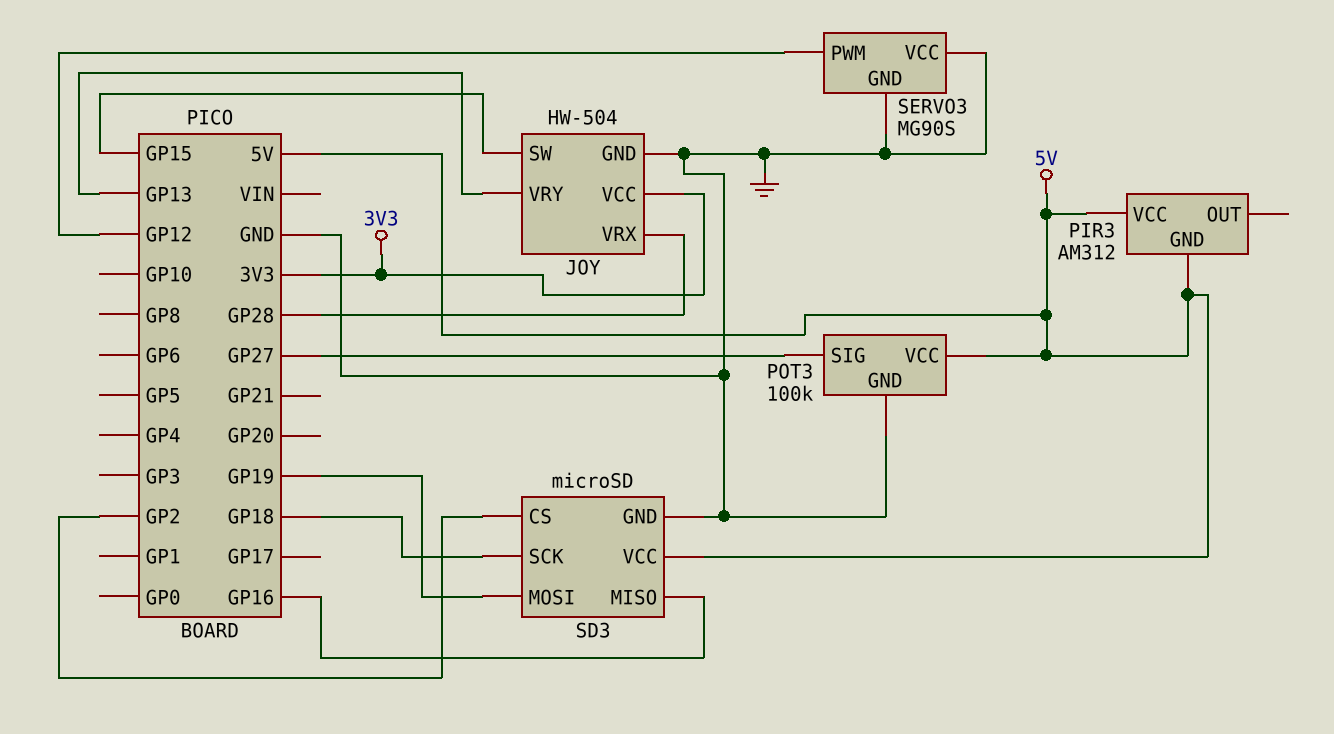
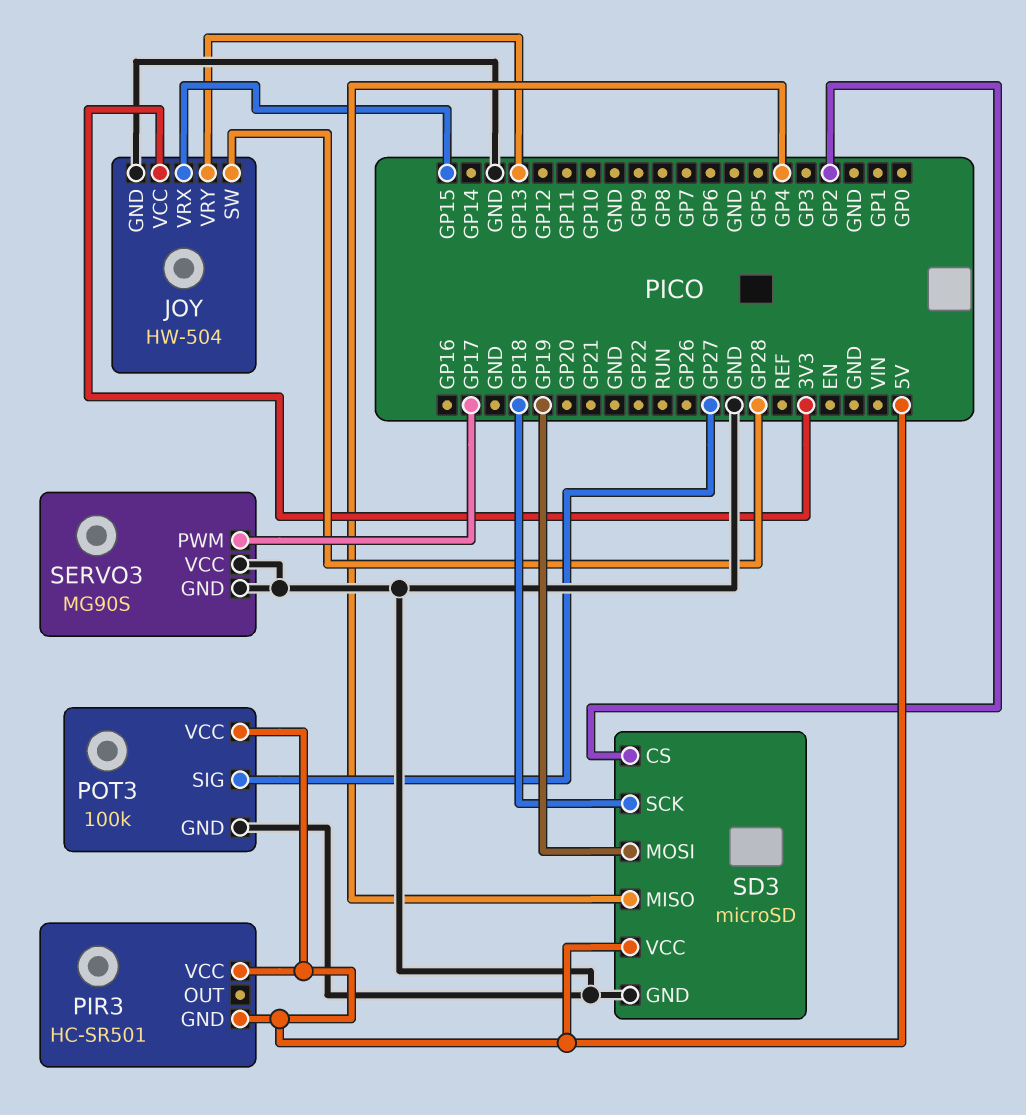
JOY pin SW: GP15 -> GP28
JOY pin VRX: GP28 -> GP15
PIR3: AM312 -> HC-SR501
SD3 pin MISO: GP16 -> GP4
SERVO3 pin PWM: GP12 -> GP17

